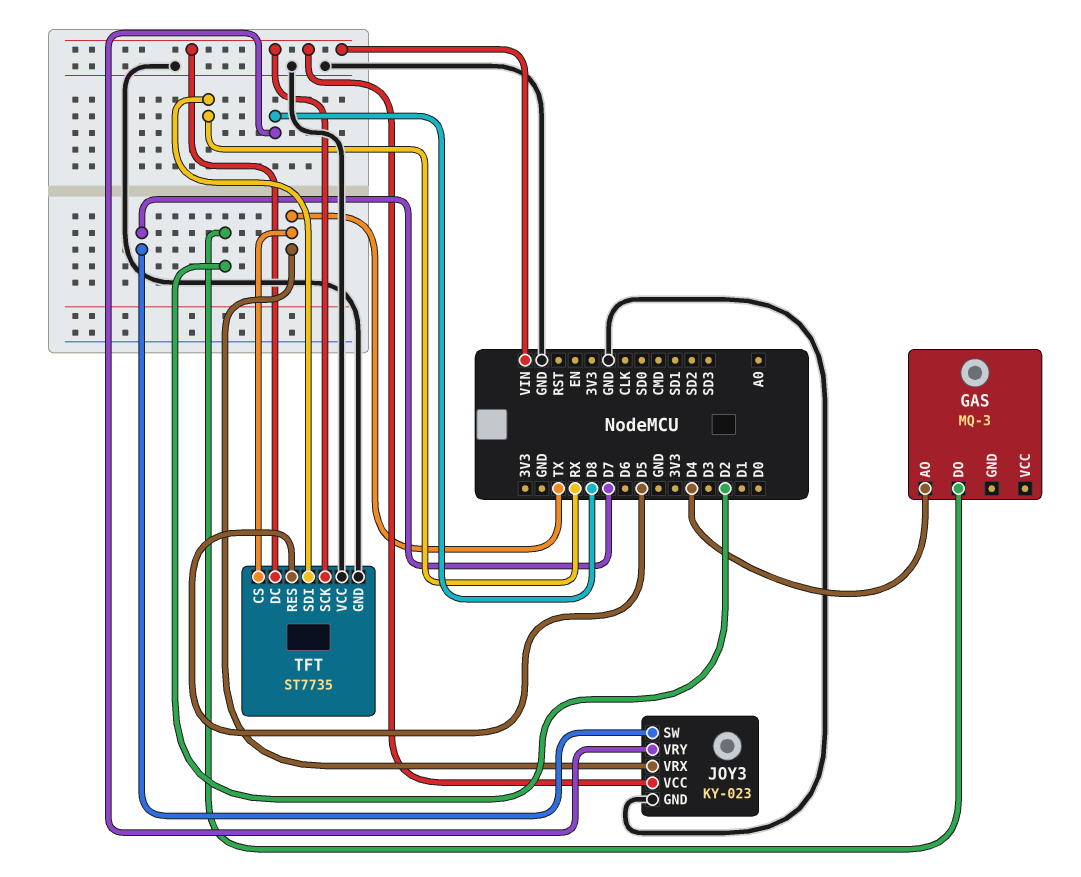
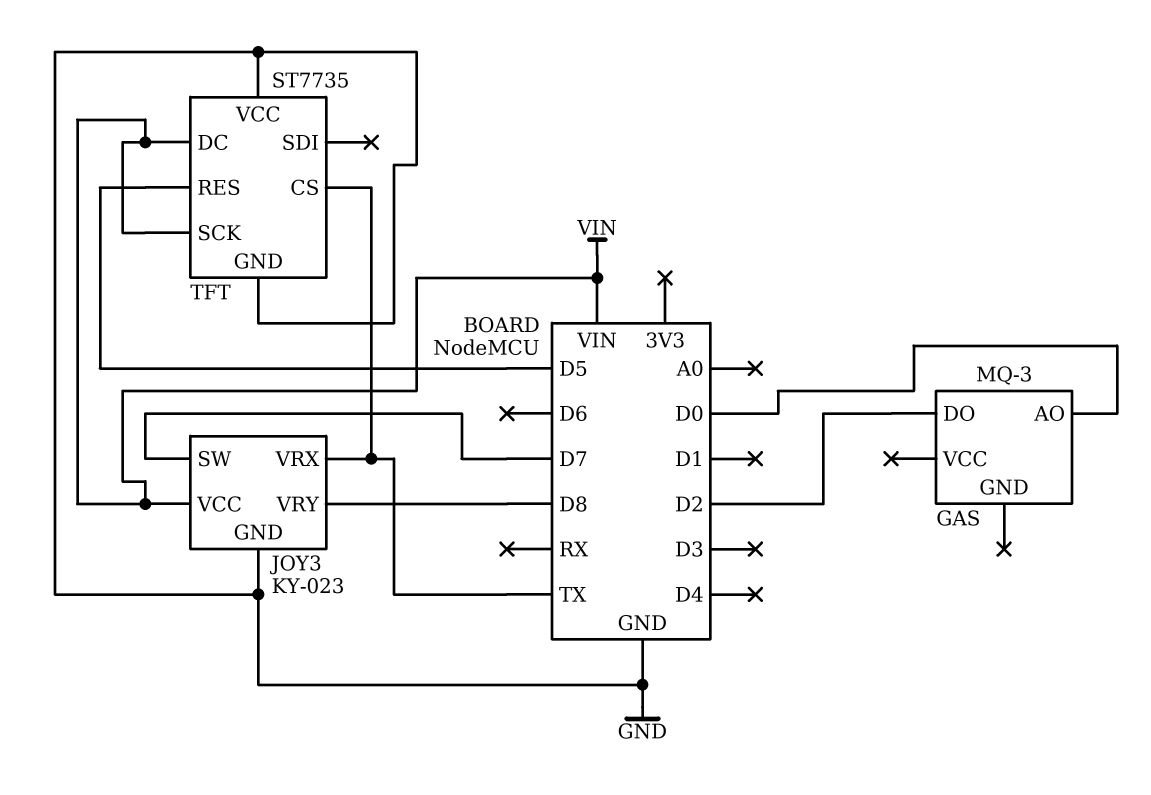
GAS pin AO: D4 -> D0
TFT pin SDI: RX -> none

